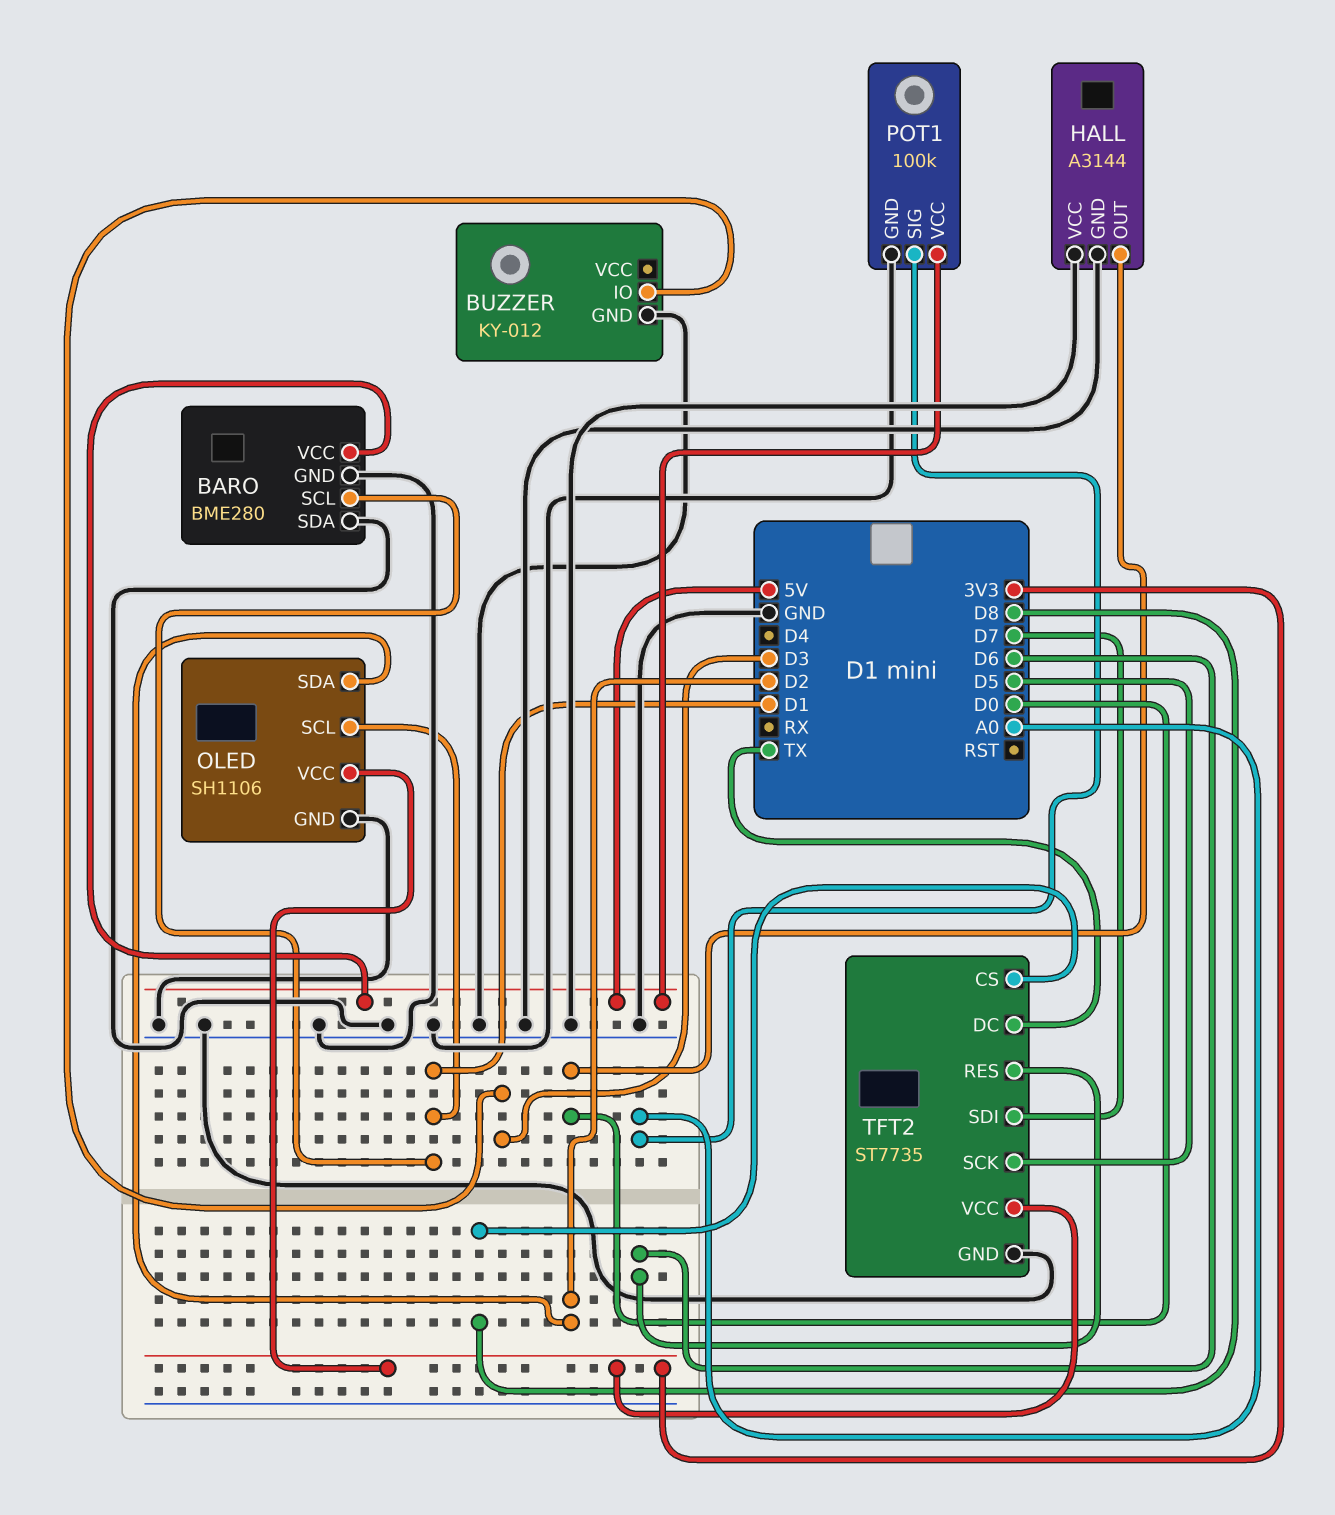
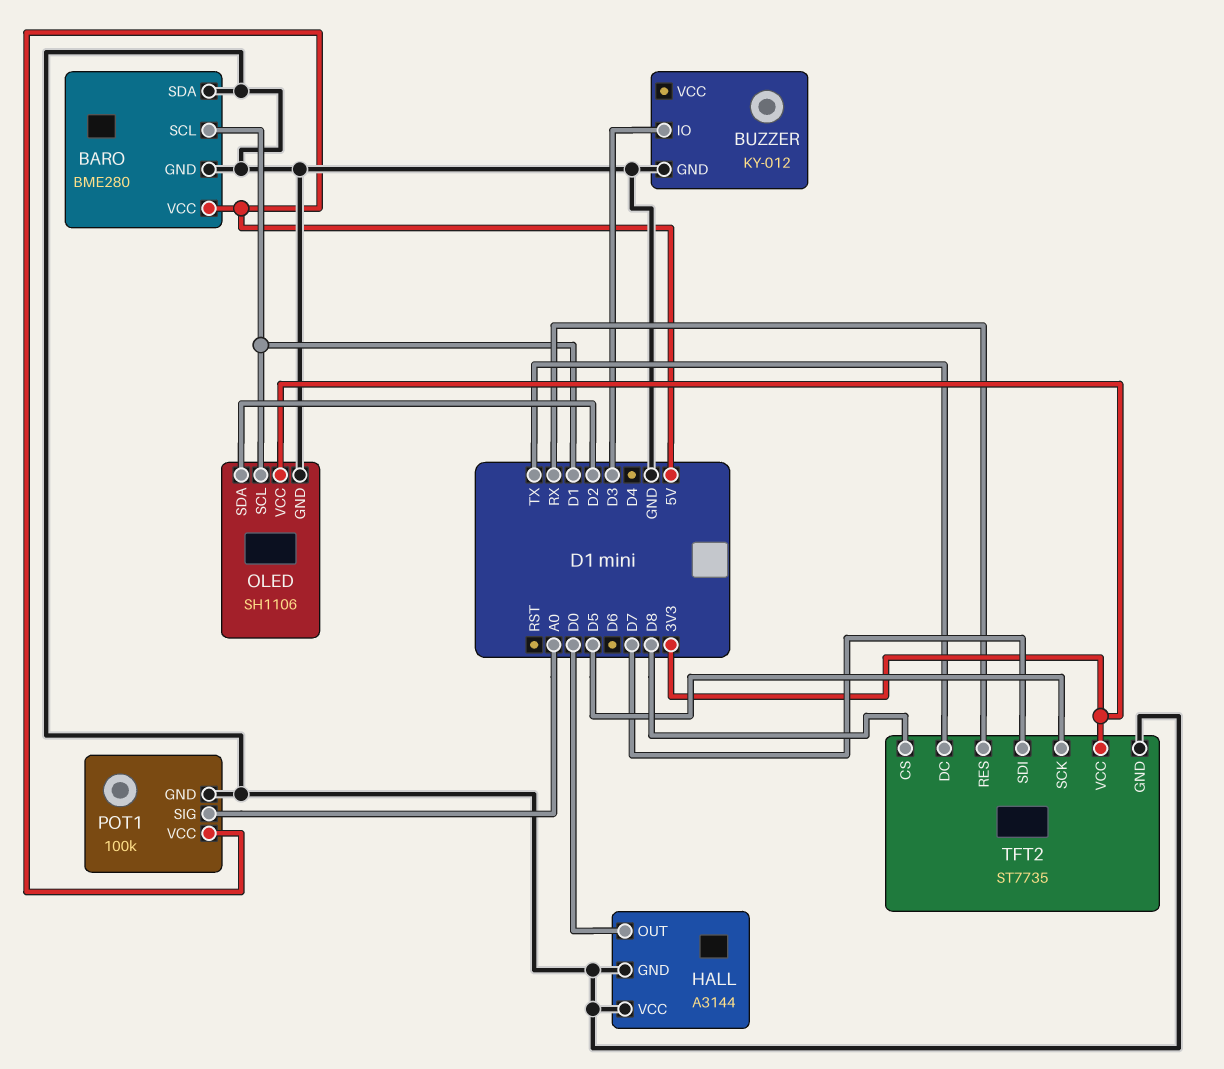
TFT2 pin RES: D6 -> RX

